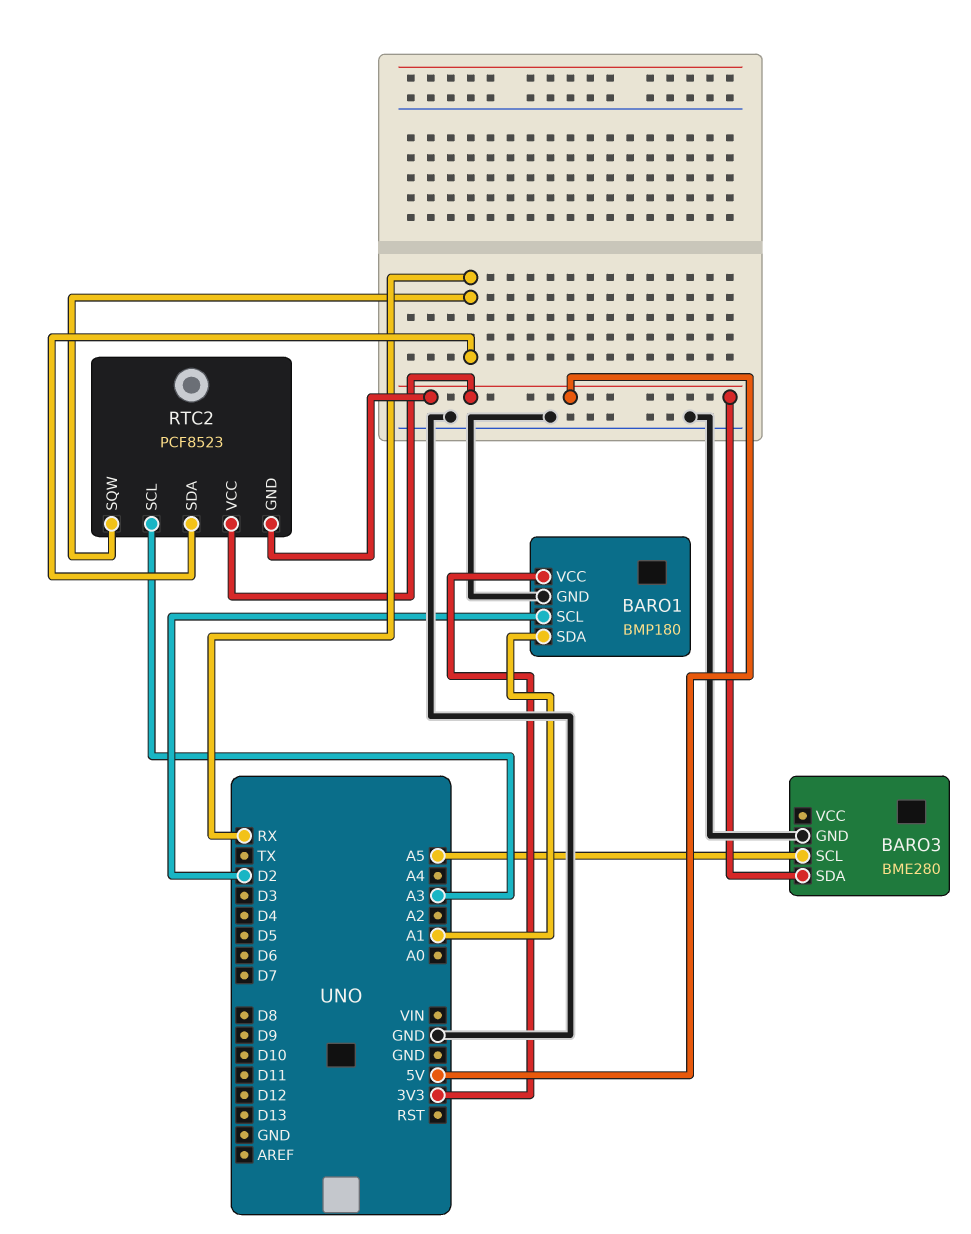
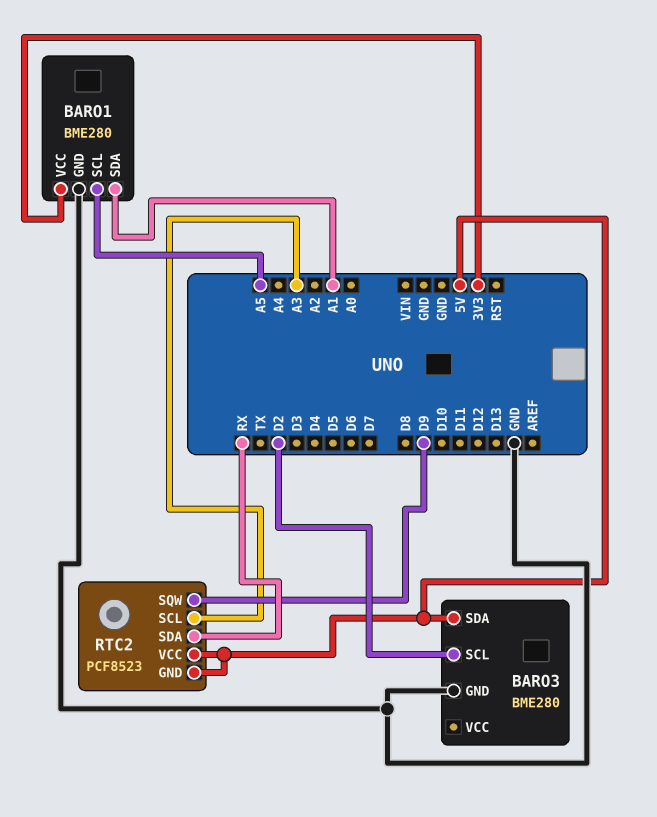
BARO1: BMP180 -> BME280
BARO1 pin SCL: D2 -> A5
BARO3 pin SCL: A5 -> D2
RTC2 pin SQW: RX -> D9

